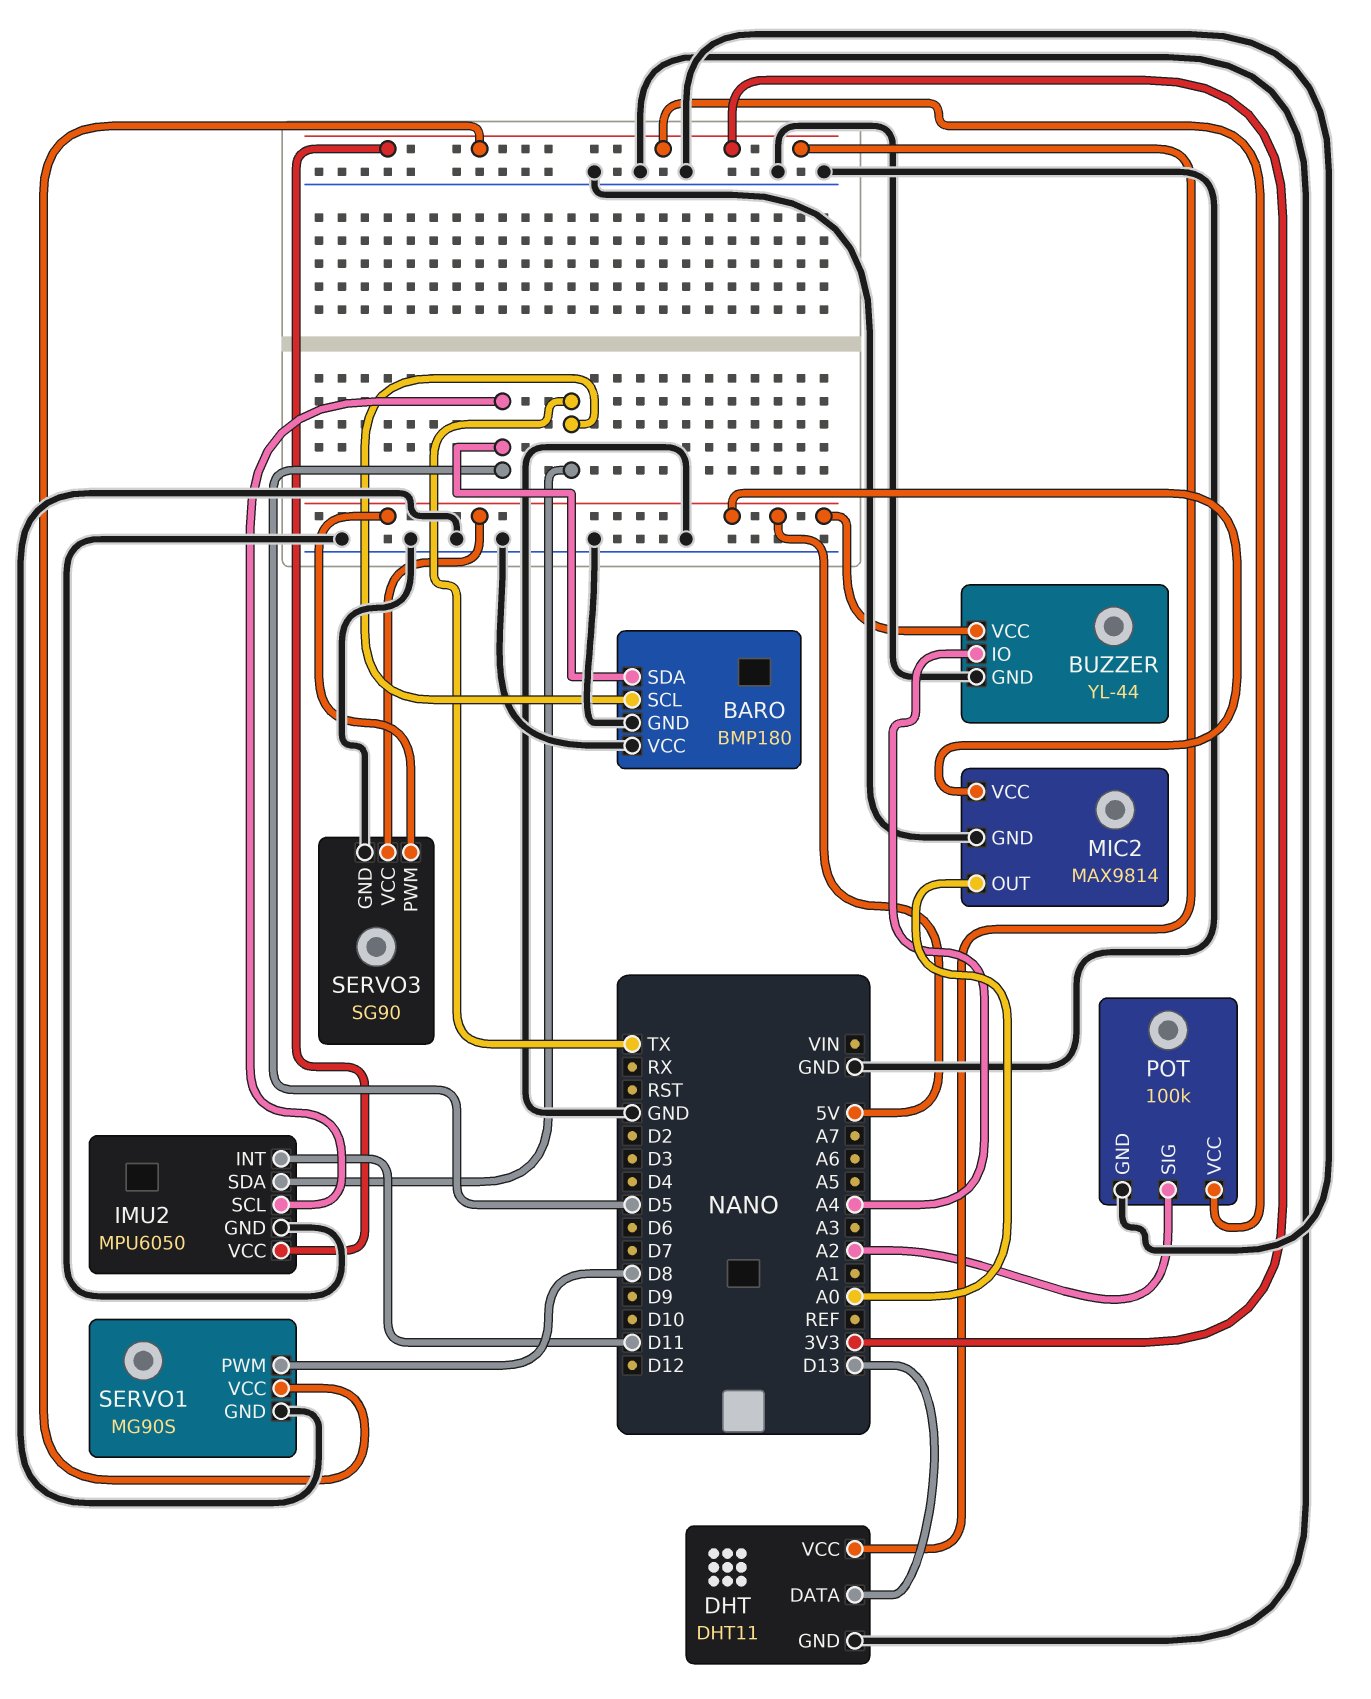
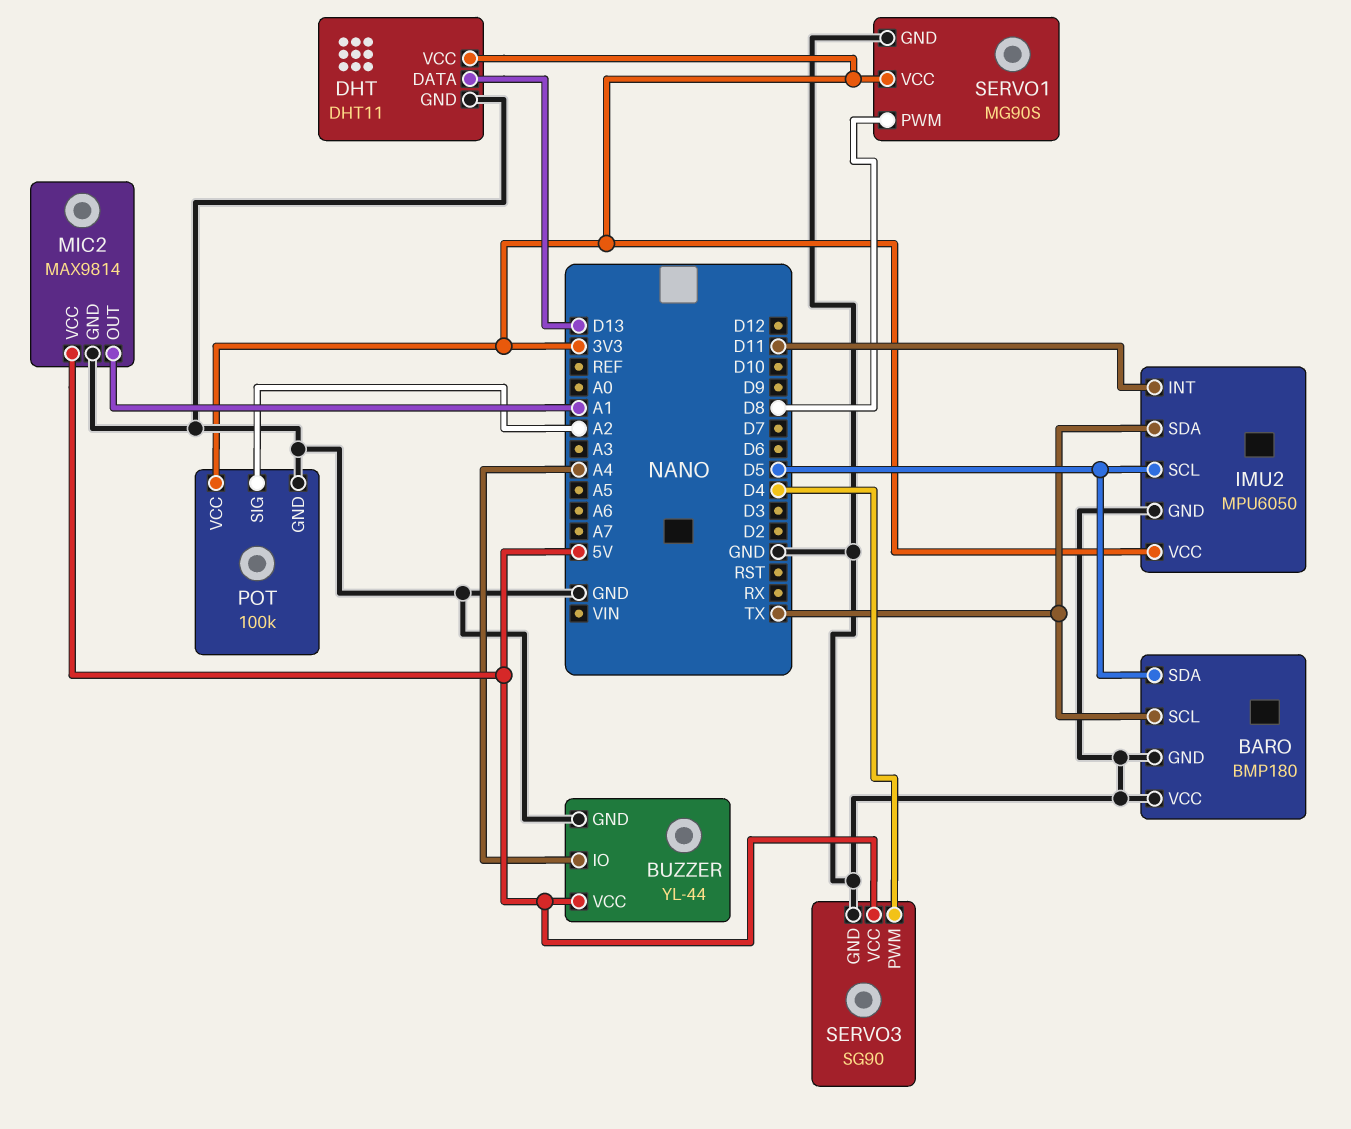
MIC2 pin OUT: A0 -> A1
SERVO3 pin PWM: 5V -> D4

